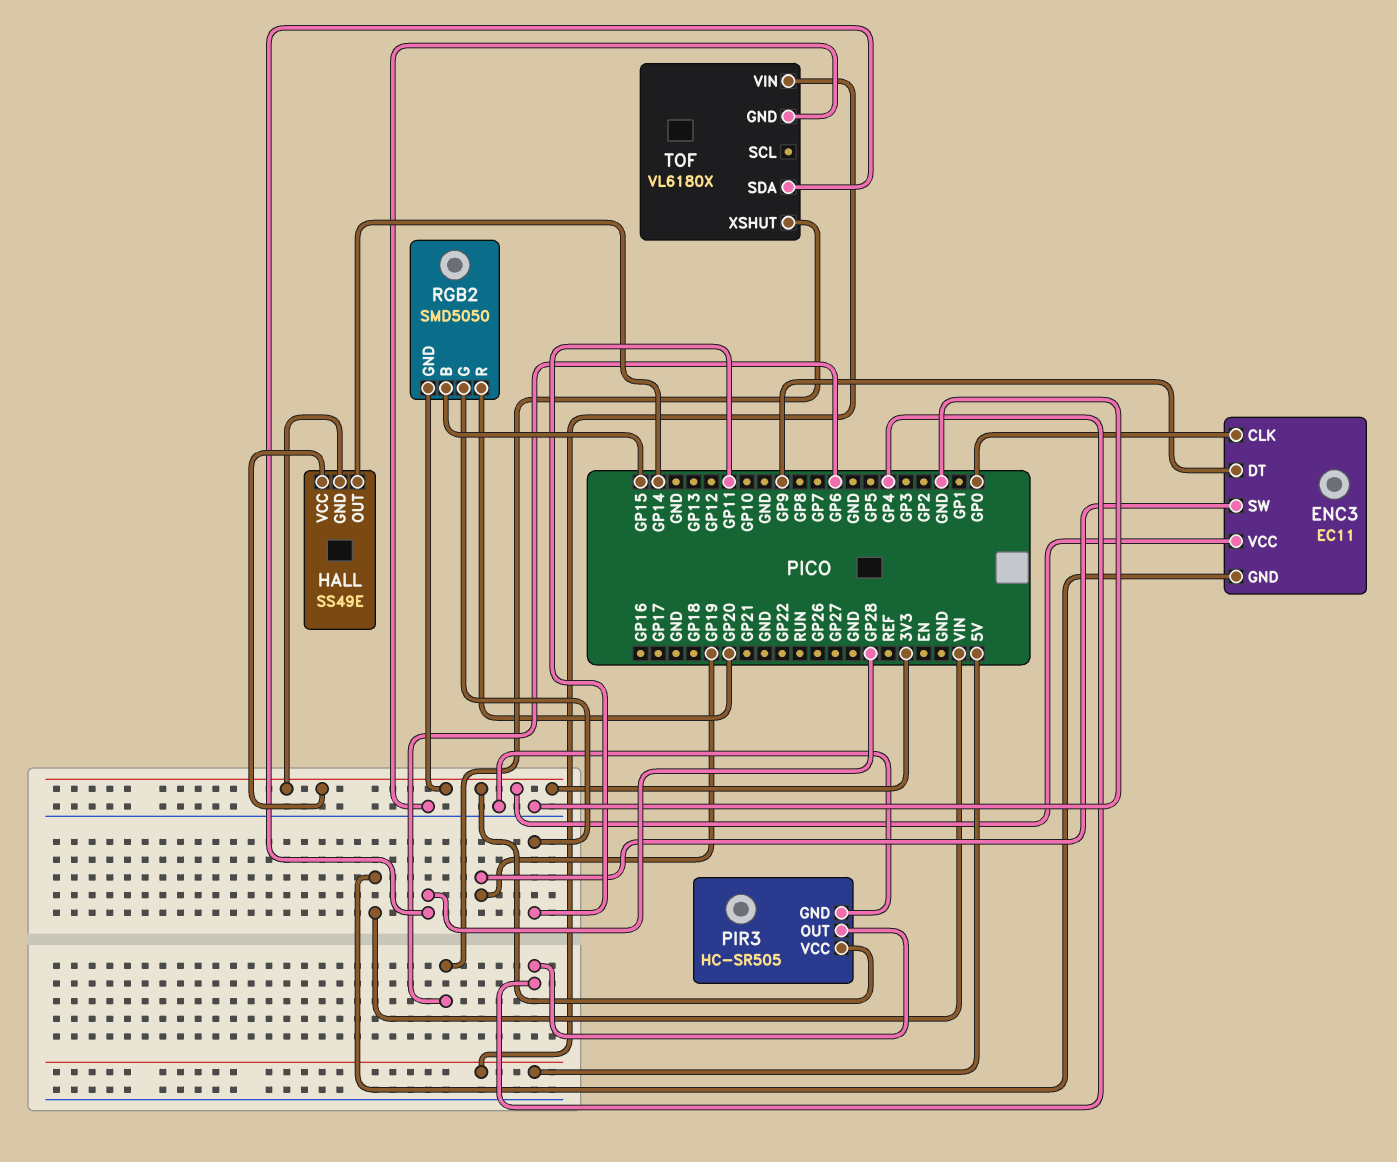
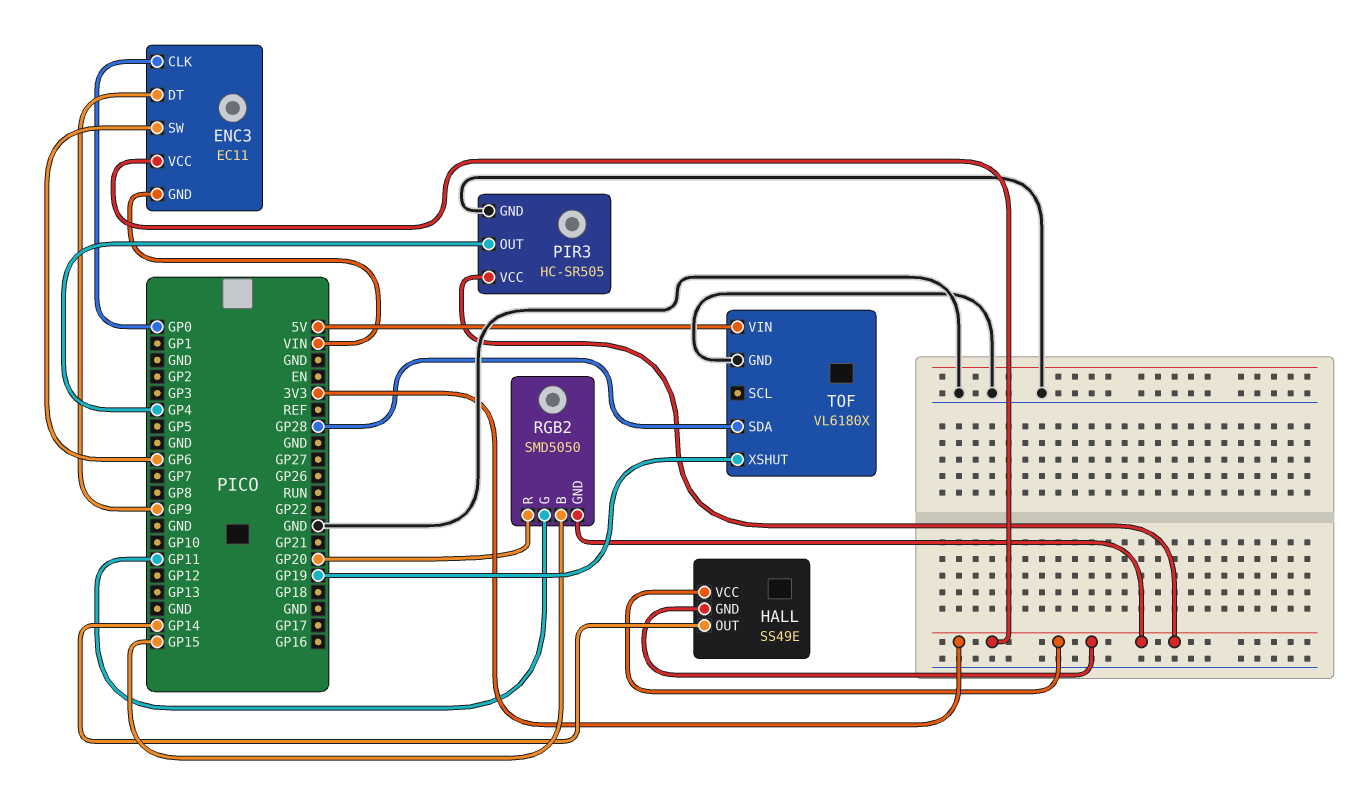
ENC3 pin SW: GP19 -> GP6
TOF pin XSHUT: GP6 -> GP19

